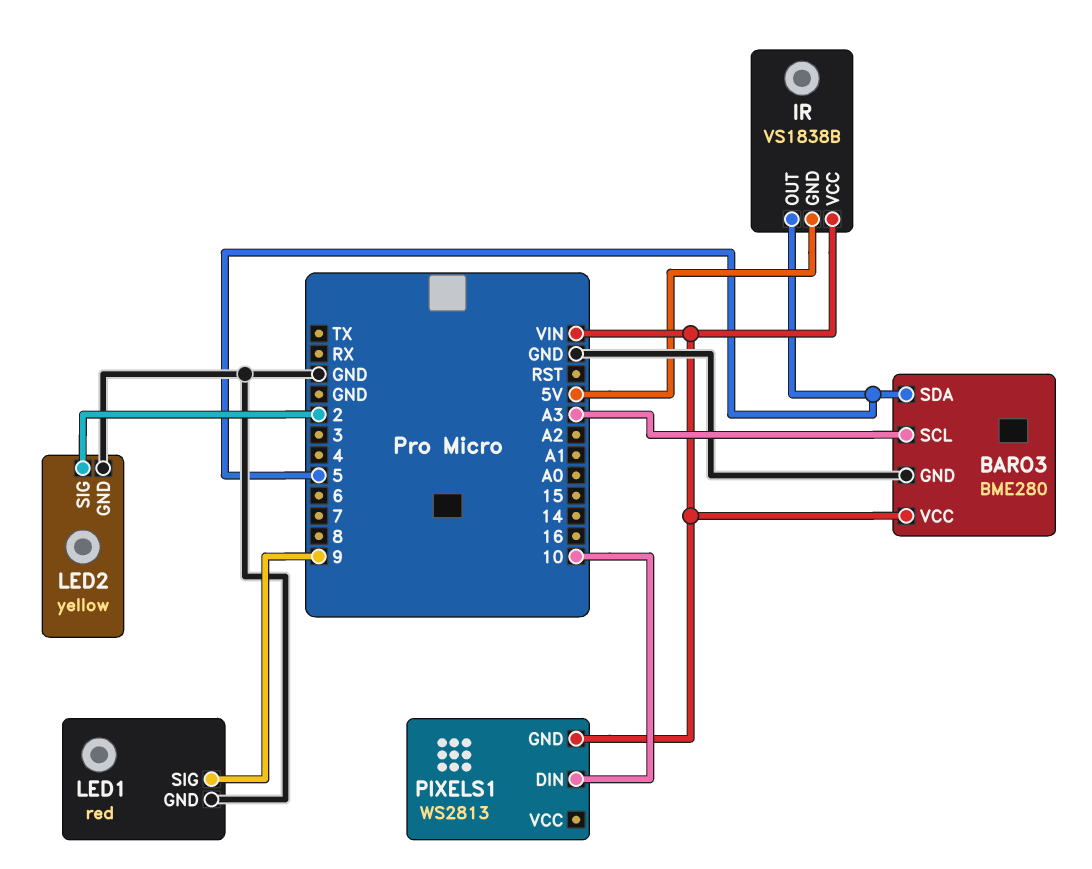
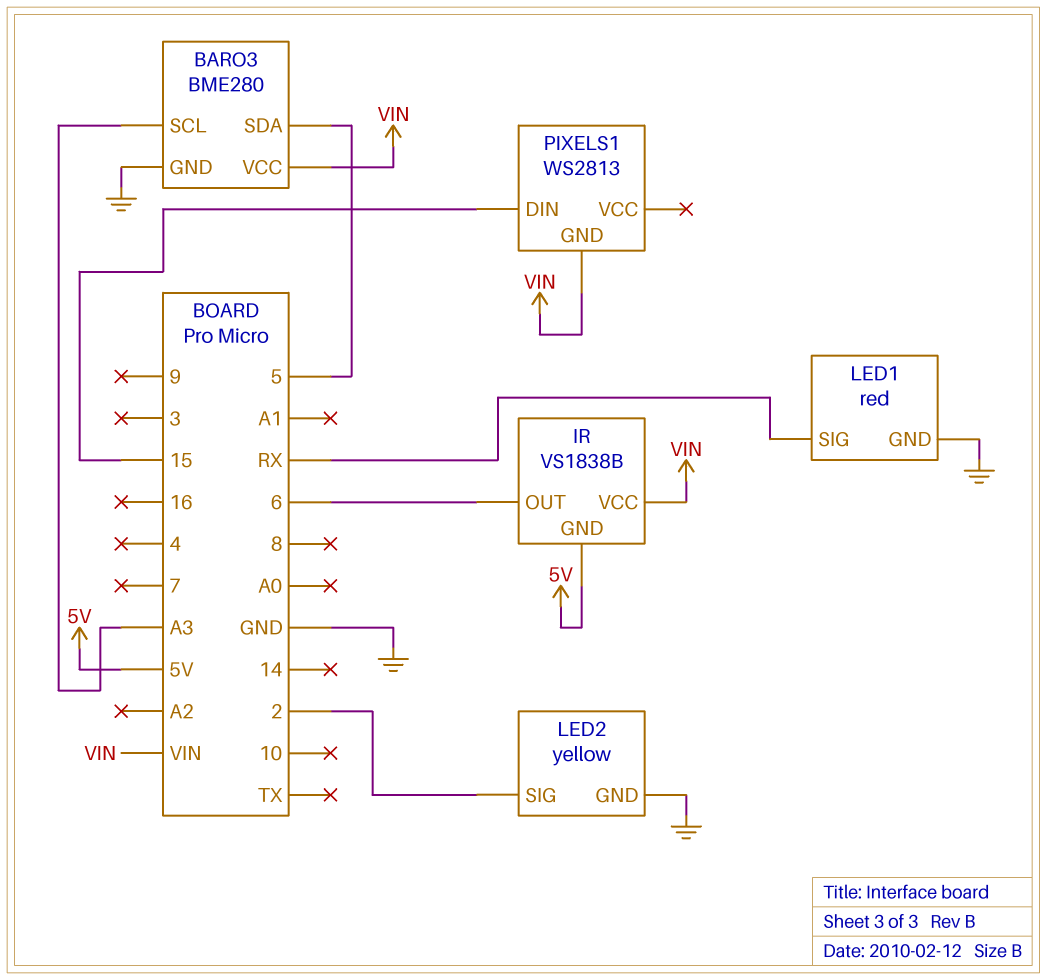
IR pin OUT: 5 -> 6
LED1 pin SIG: 9 -> RX
PIXELS1 pin DIN: 10 -> 15

